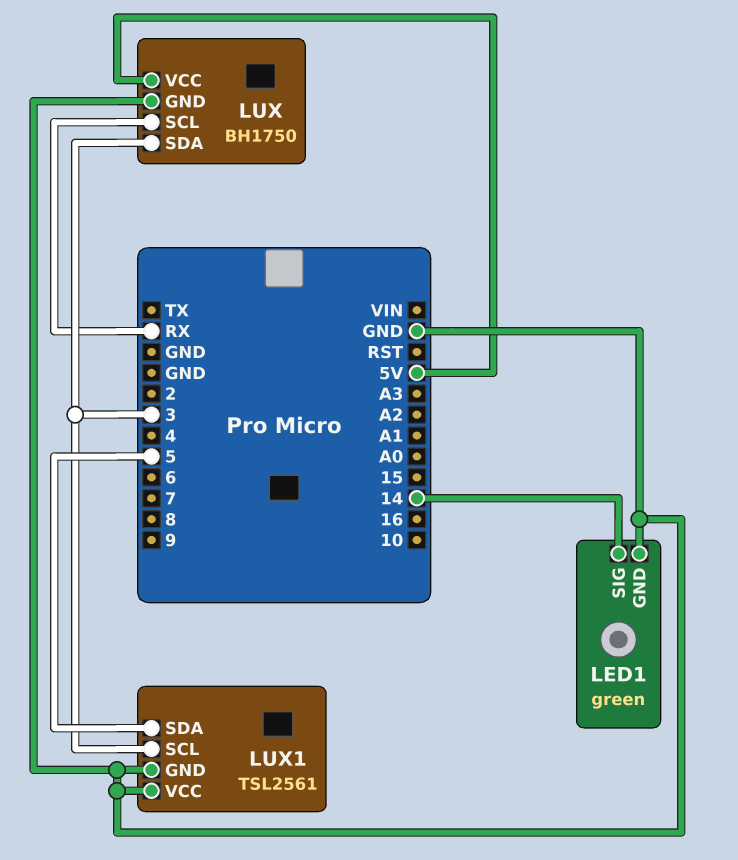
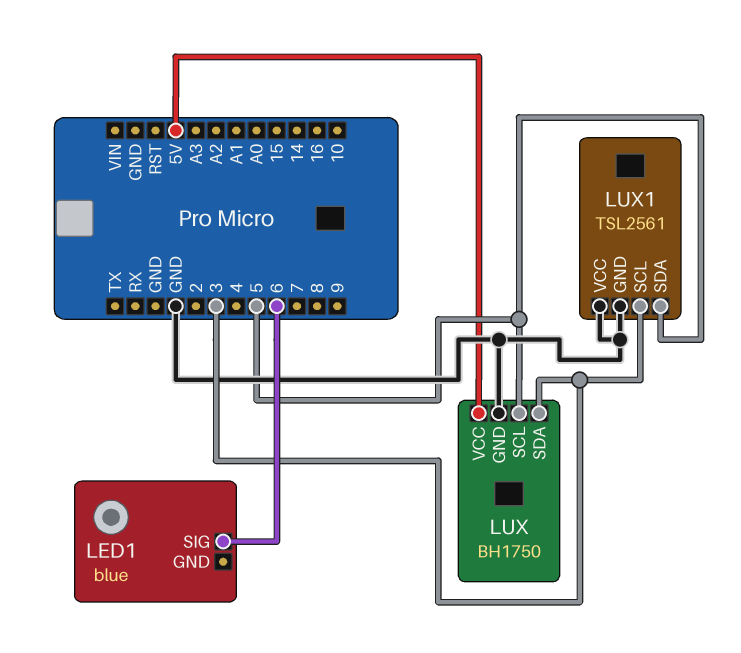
LED1: green -> blue
LED1 pin GND: GND -> none
LED1 pin SIG: 14 -> 6
LUX pin SCL: RX -> 5

